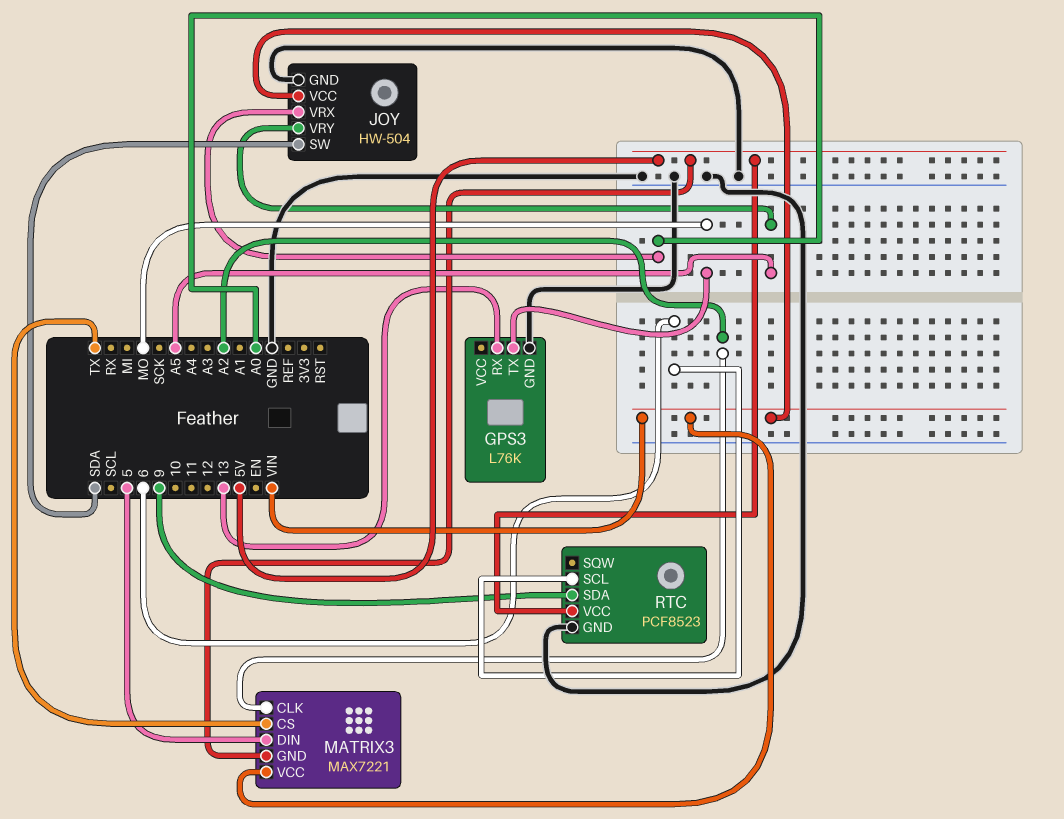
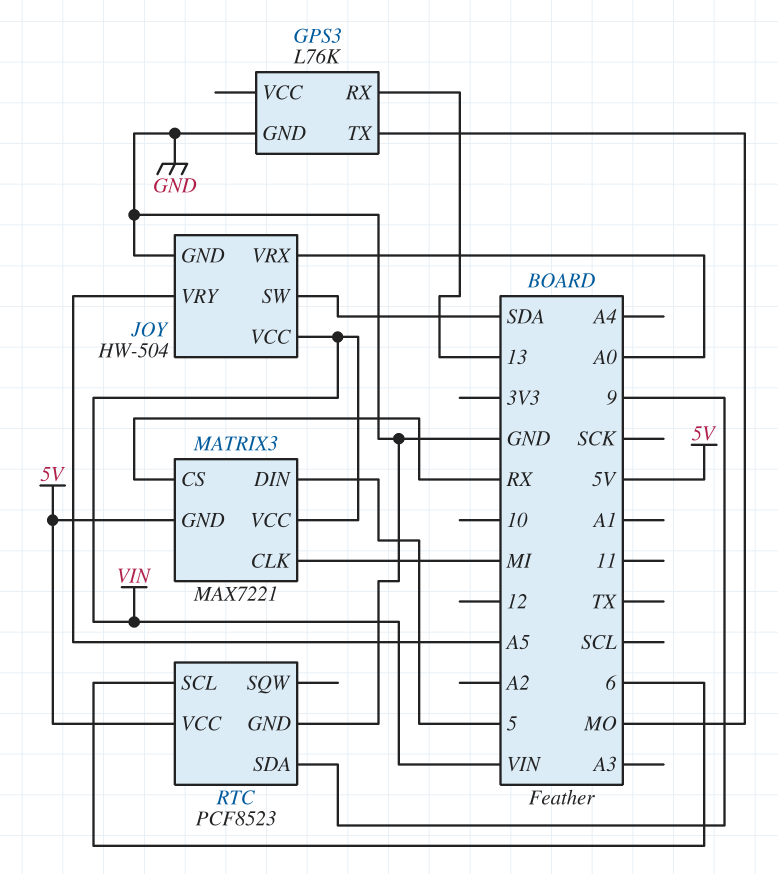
MATRIX3 pin CLK: A2 -> MI
MATRIX3 pin CS: TX -> RX

